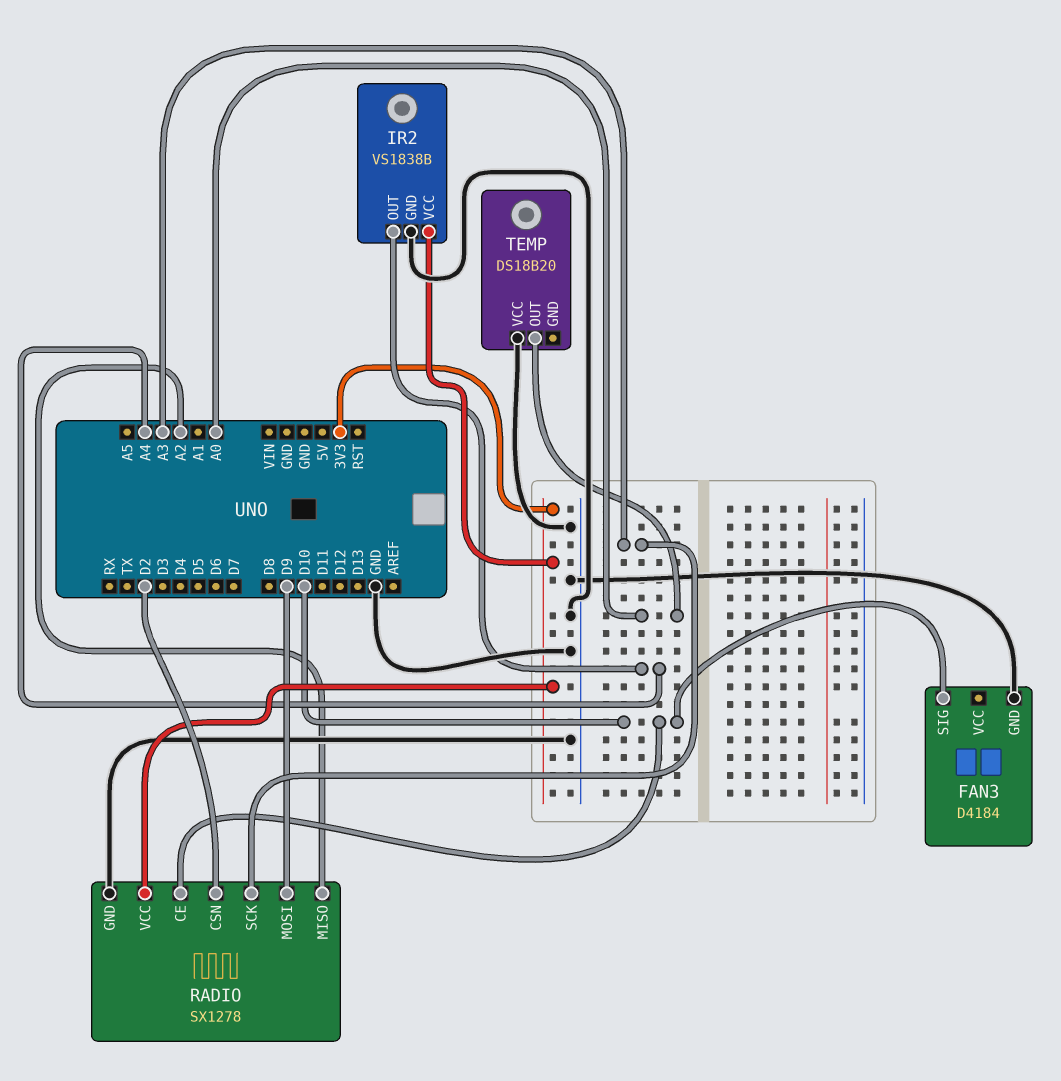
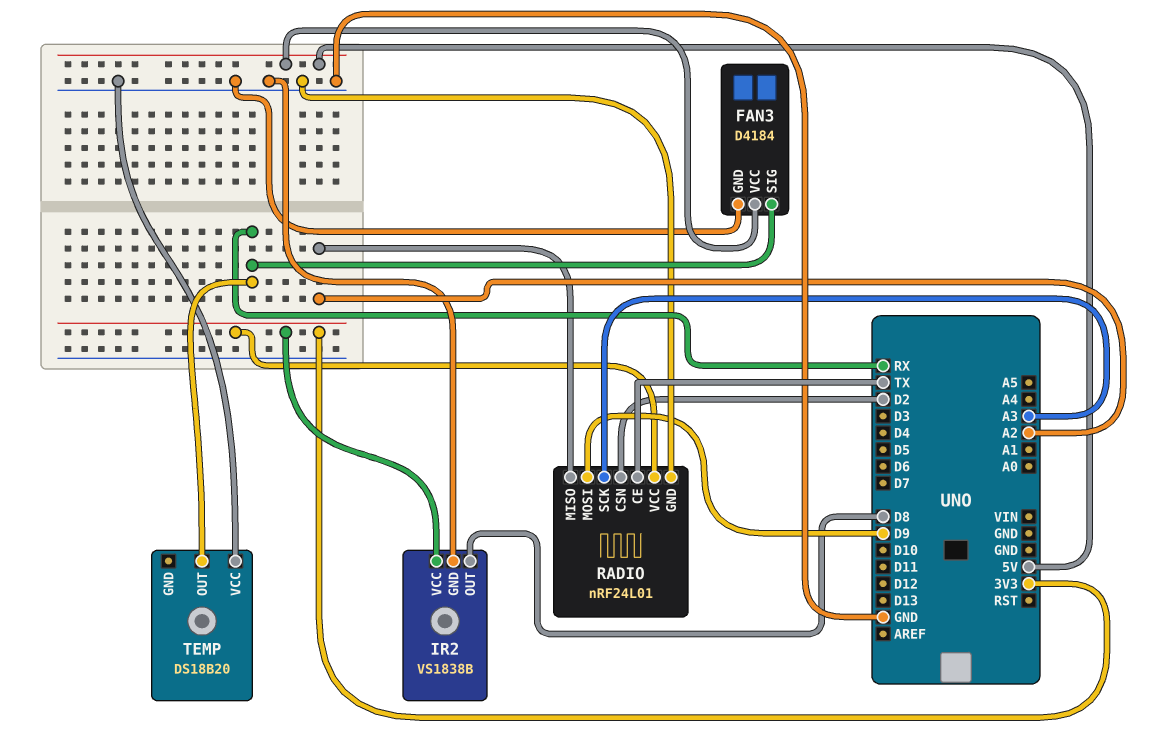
FAN3 pin SIG: D10 -> RX
FAN3 pin VCC: none -> 5V
IR2 pin OUT: A4 -> D8
RADIO: SX1278 -> nRF24L01
RADIO pin CE: D10 -> TX
TEMP pin OUT: A0 -> RX

